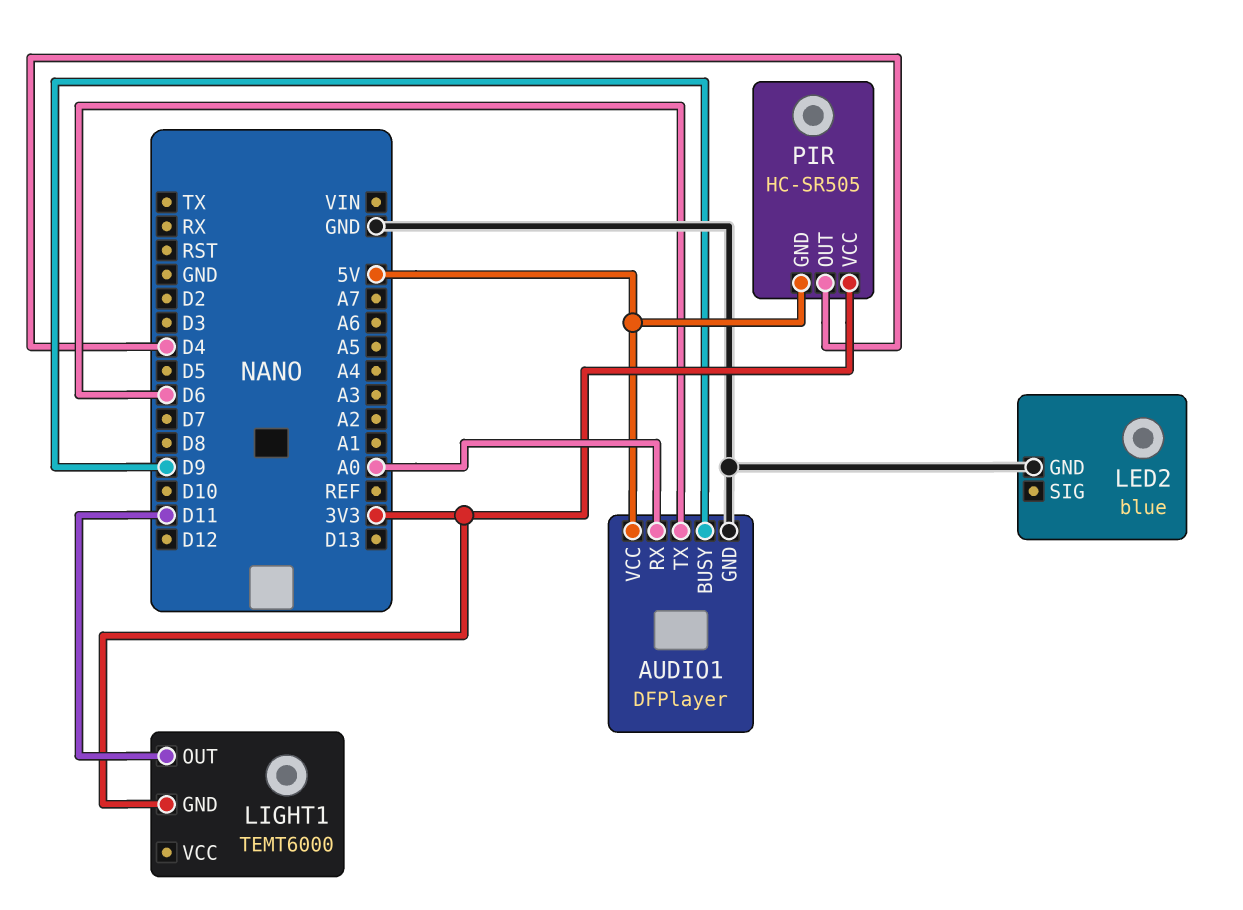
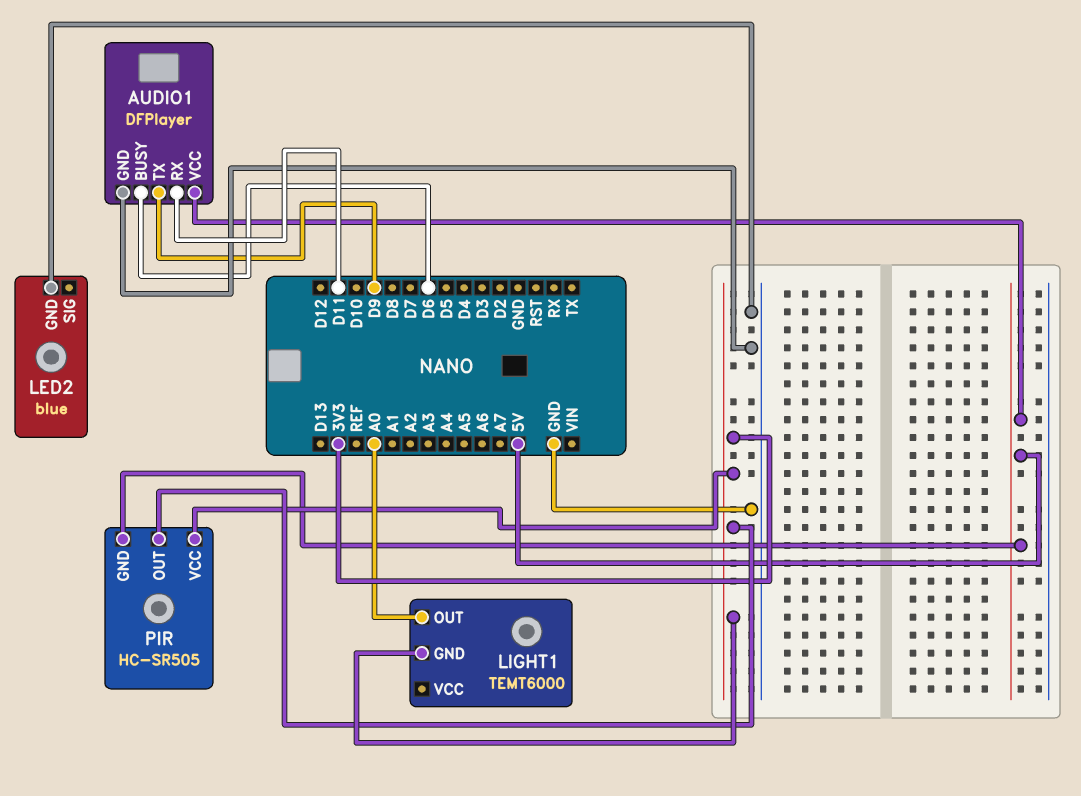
AUDIO1 pin BUSY: D9 -> D6
AUDIO1 pin RX: A0 -> D11
AUDIO1 pin TX: D6 -> D9
LIGHT1 pin OUT: D11 -> A0
PIR pin OUT: D4 -> 3V3

